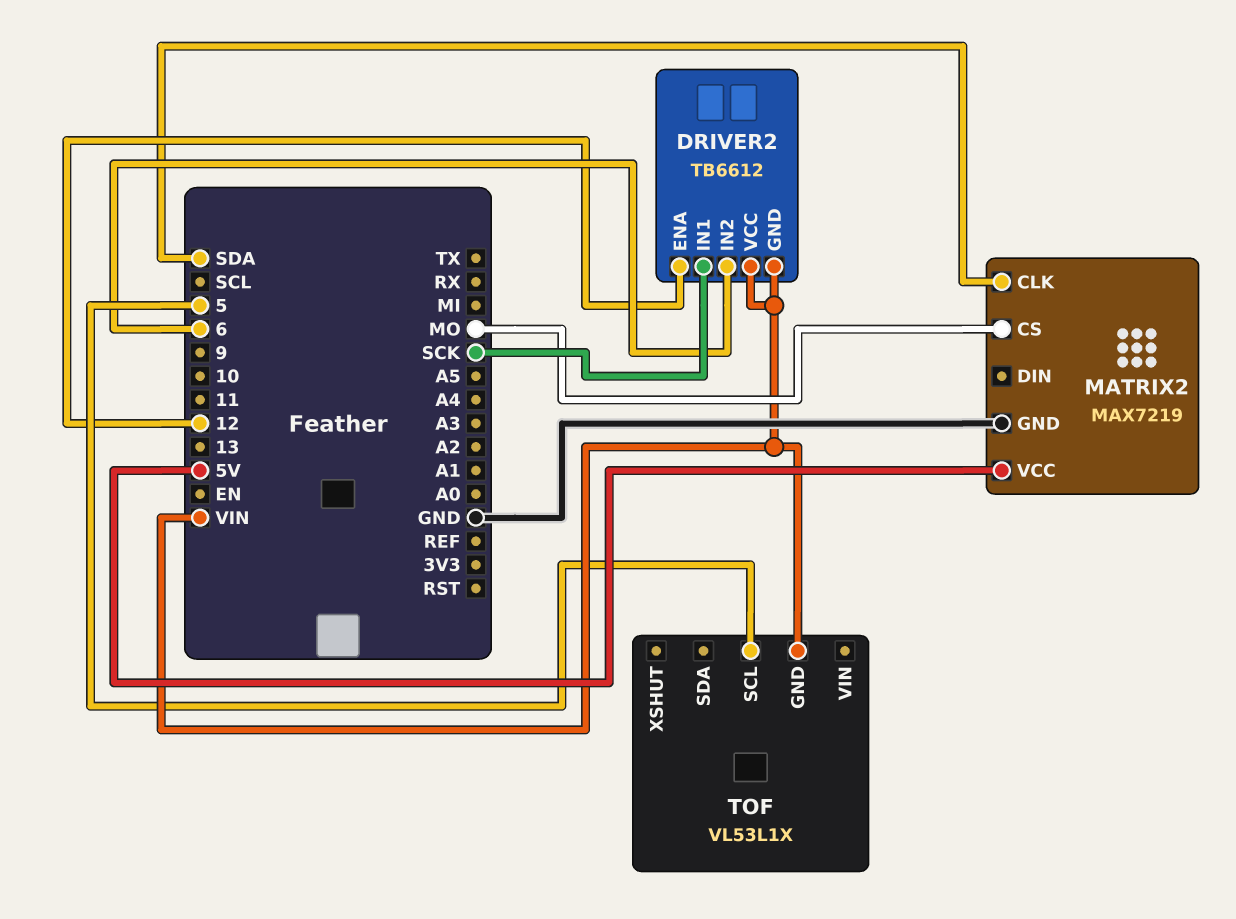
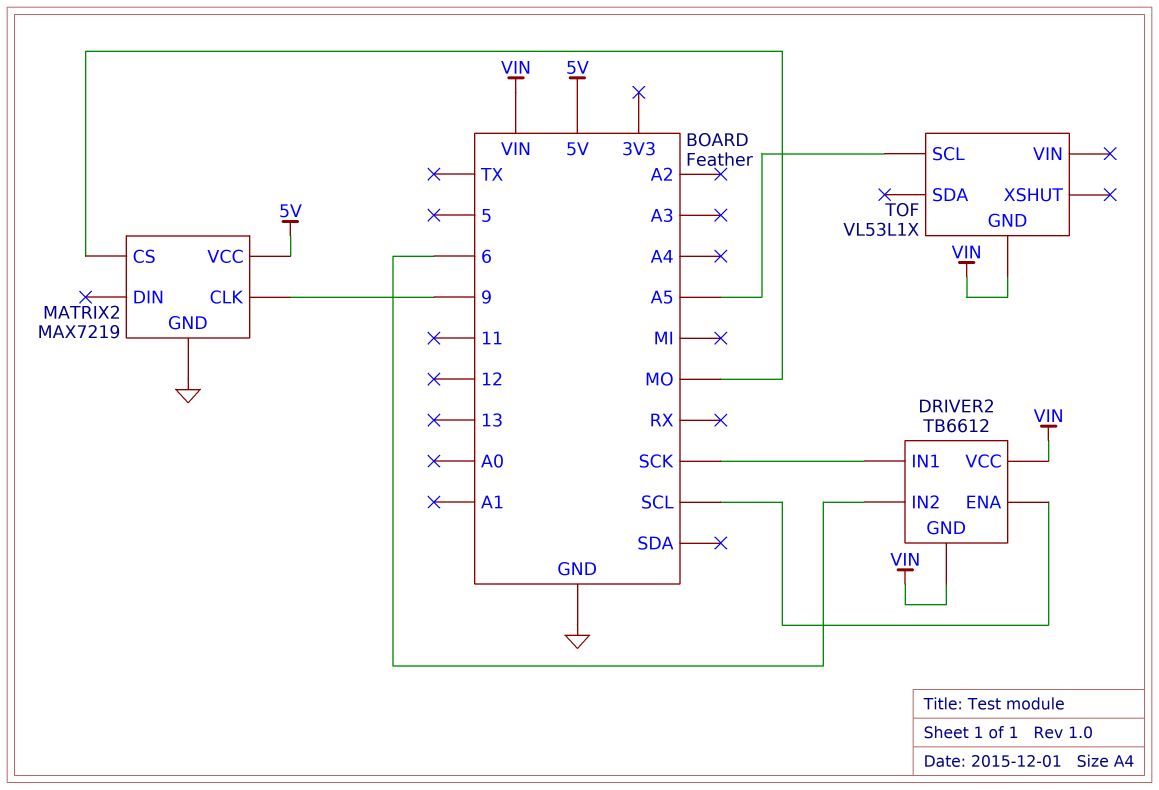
DRIVER2 pin ENA: 12 -> SCL
MATRIX2 pin CLK: SDA -> 9
TOF pin SCL: 5 -> A5

